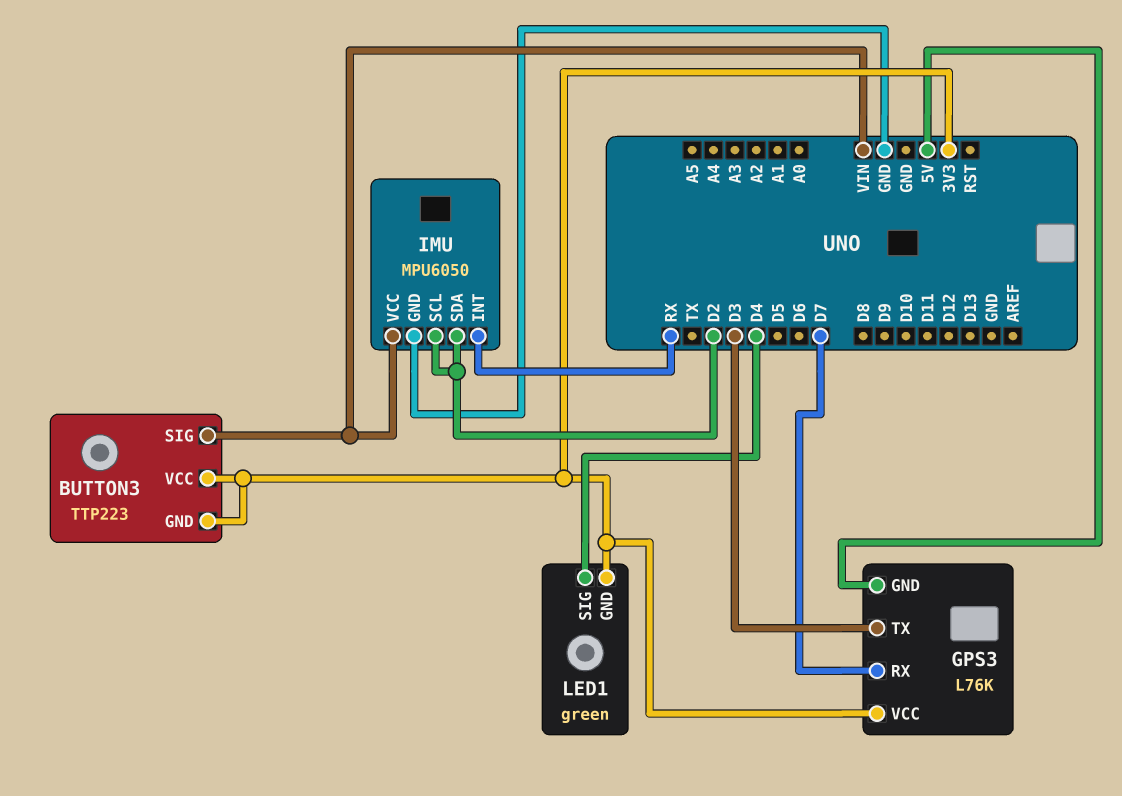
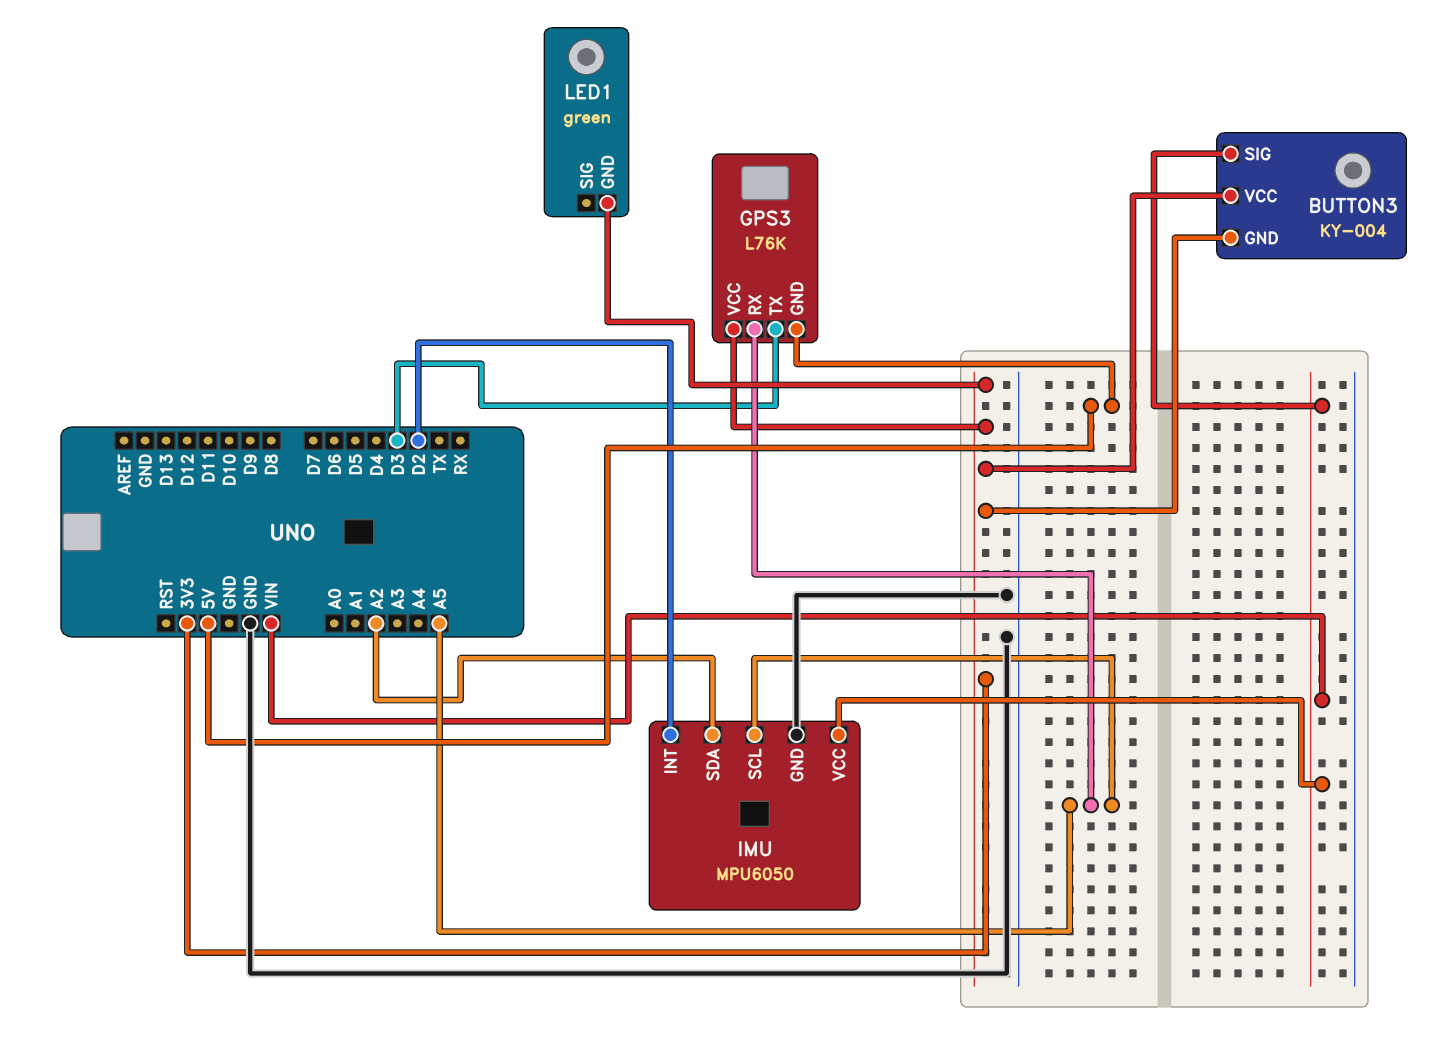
BUTTON3: TTP223 -> KY-004
GPS3 pin RX: D7 -> A5
IMU pin INT: RX -> D2
IMU pin SCL: D2 -> A5
IMU pin SDA: D2 -> A2
LED1 pin SIG: D4 -> none

